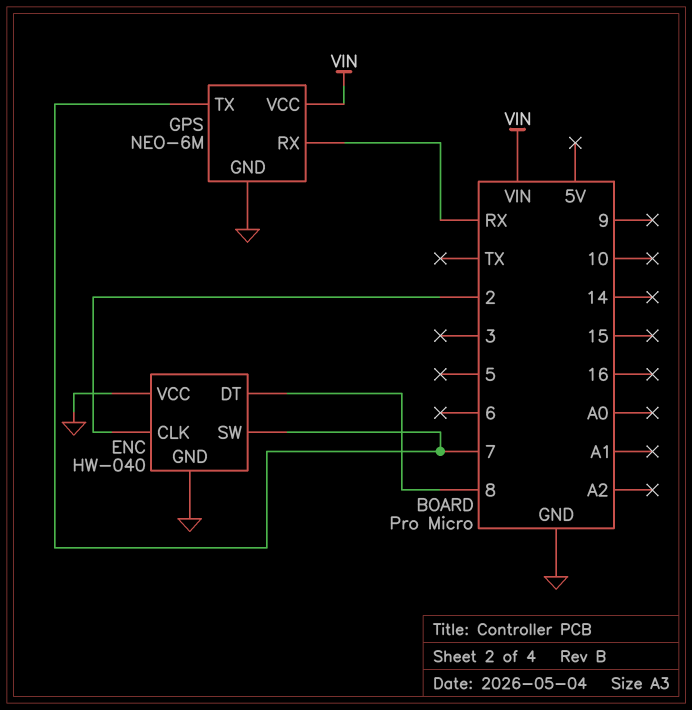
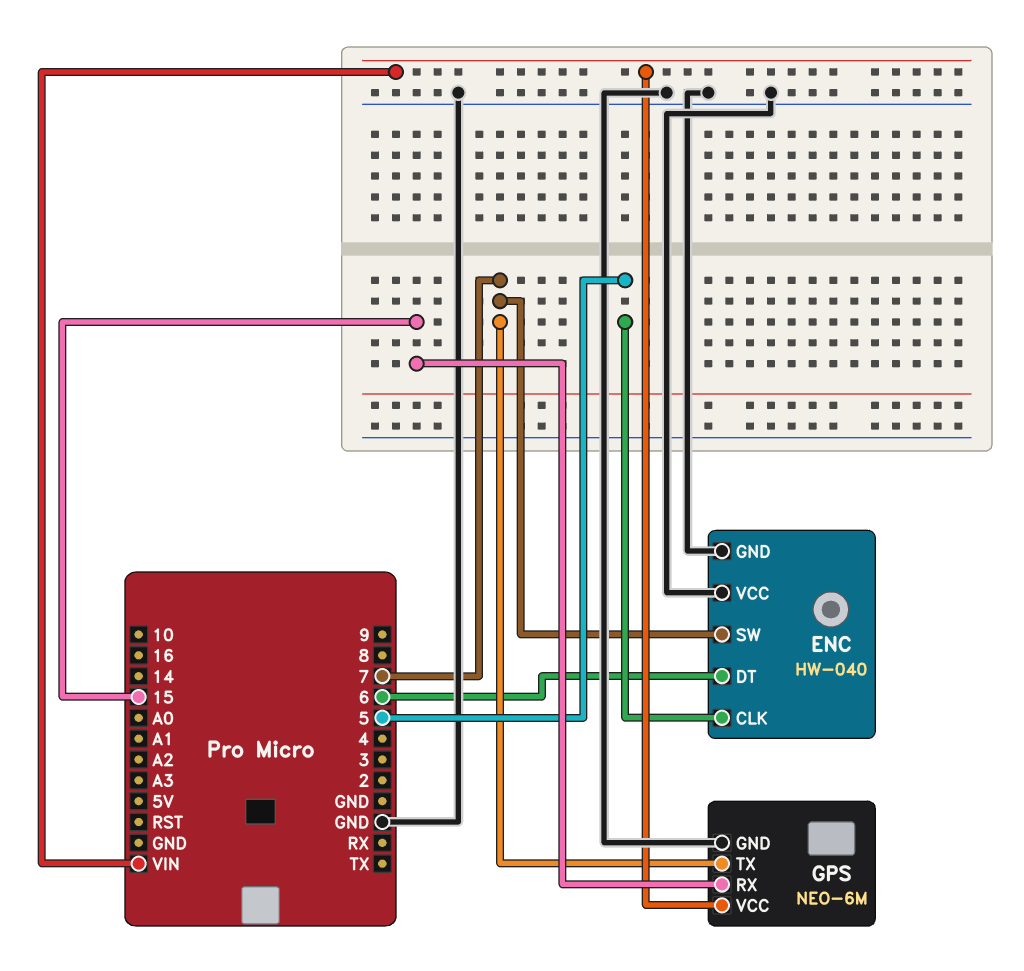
ENC pin CLK: 2 -> 5
ENC pin DT: 8 -> 6
GPS pin RX: RX -> 15

